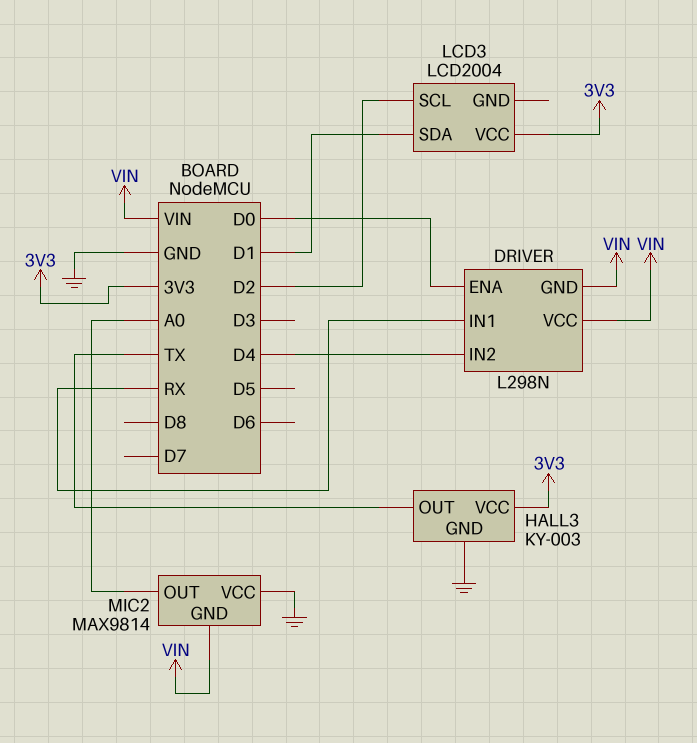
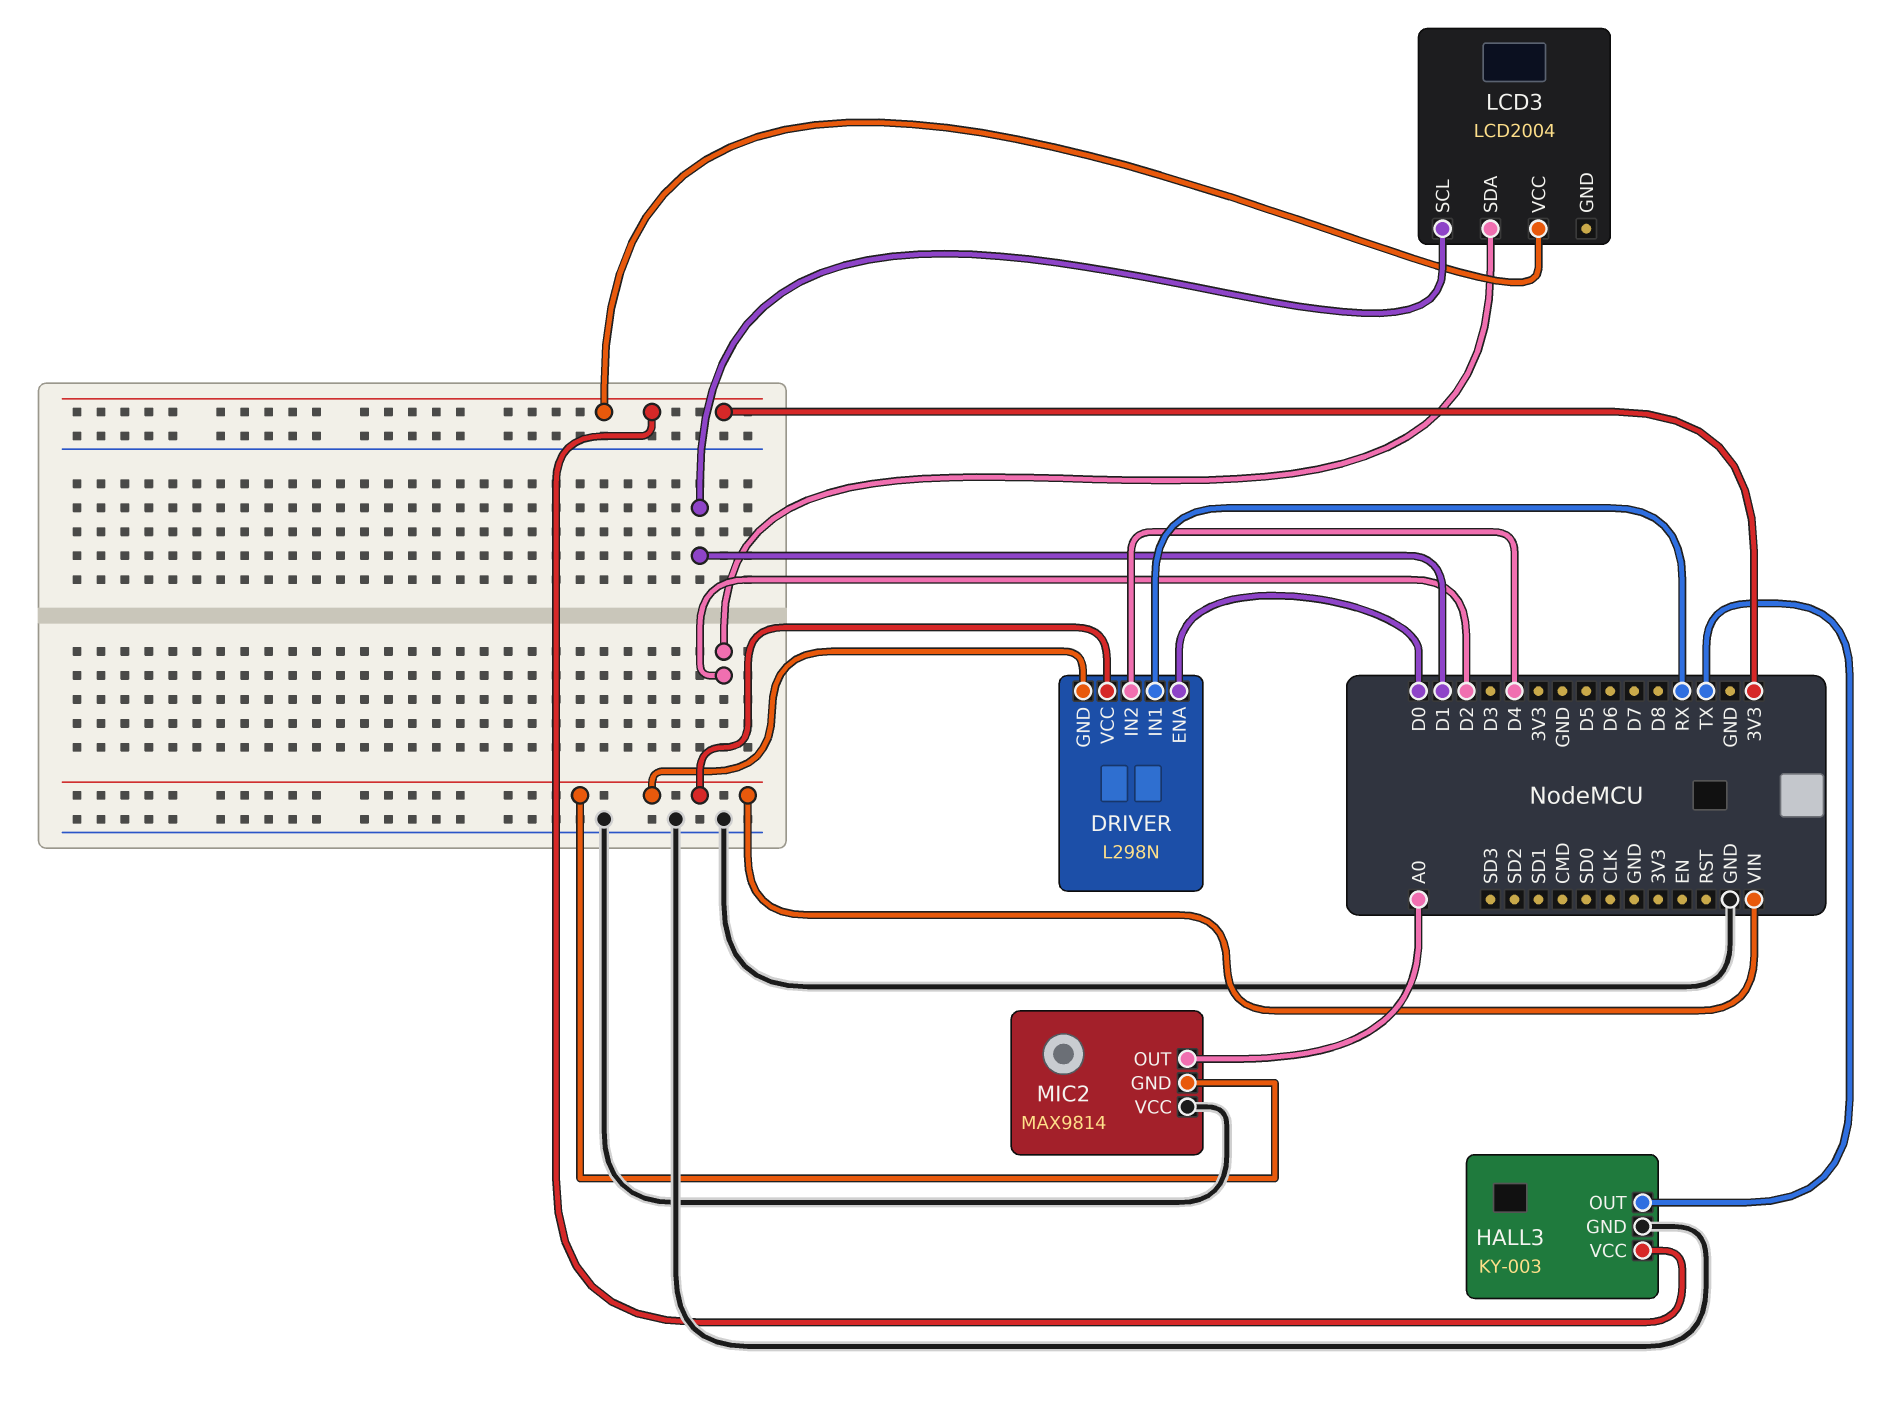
LCD3 pin SCL: D2 -> D1
LCD3 pin SDA: D1 -> D2

